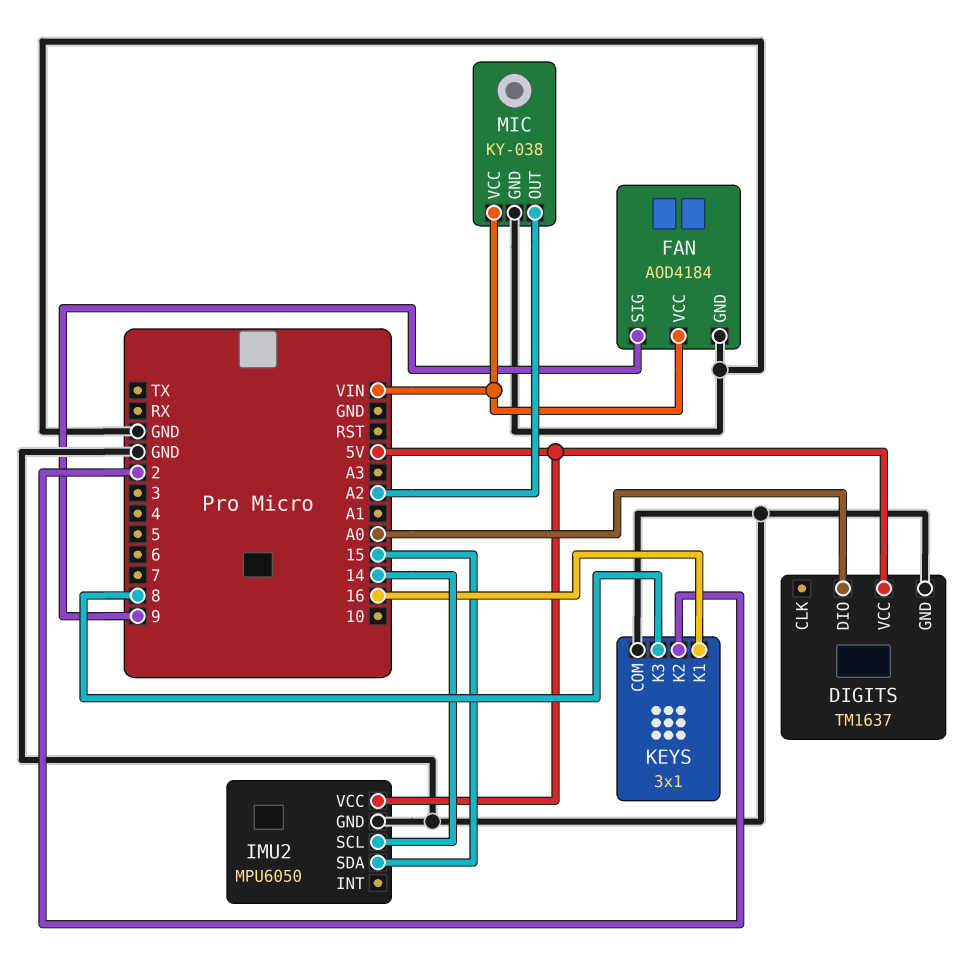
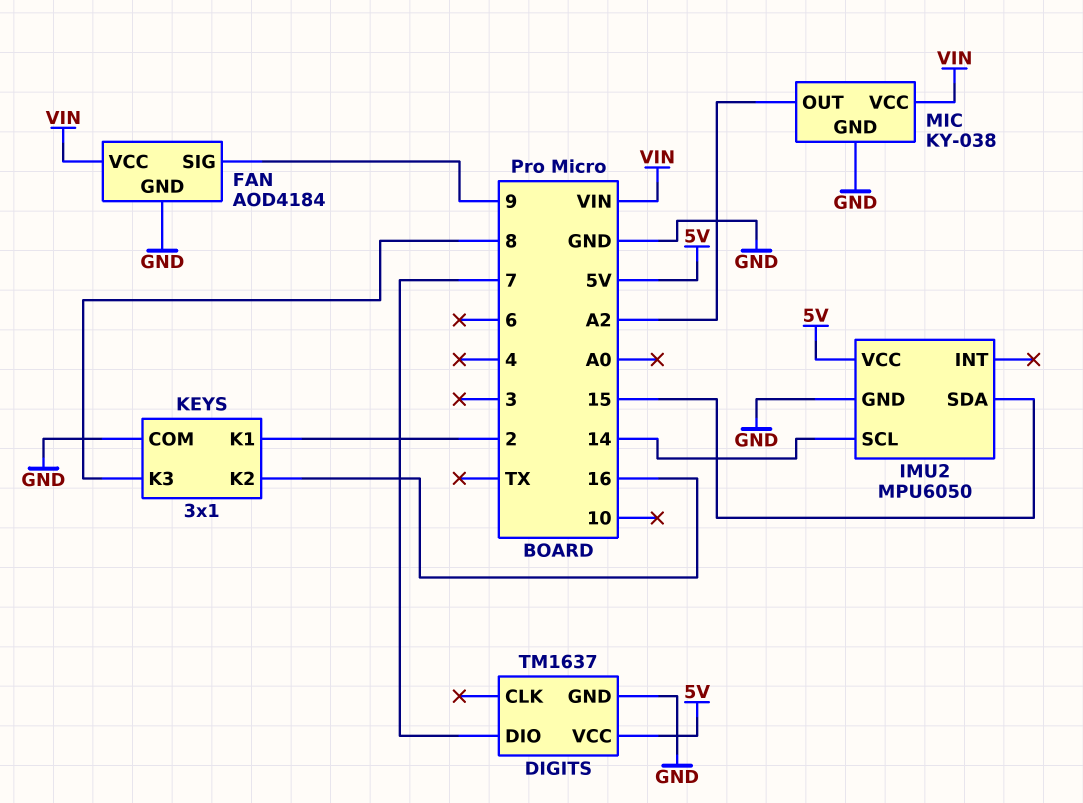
DIGITS pin DIO: A0 -> 7
KEYS pin K1: 16 -> 2
KEYS pin K2: 2 -> 16

